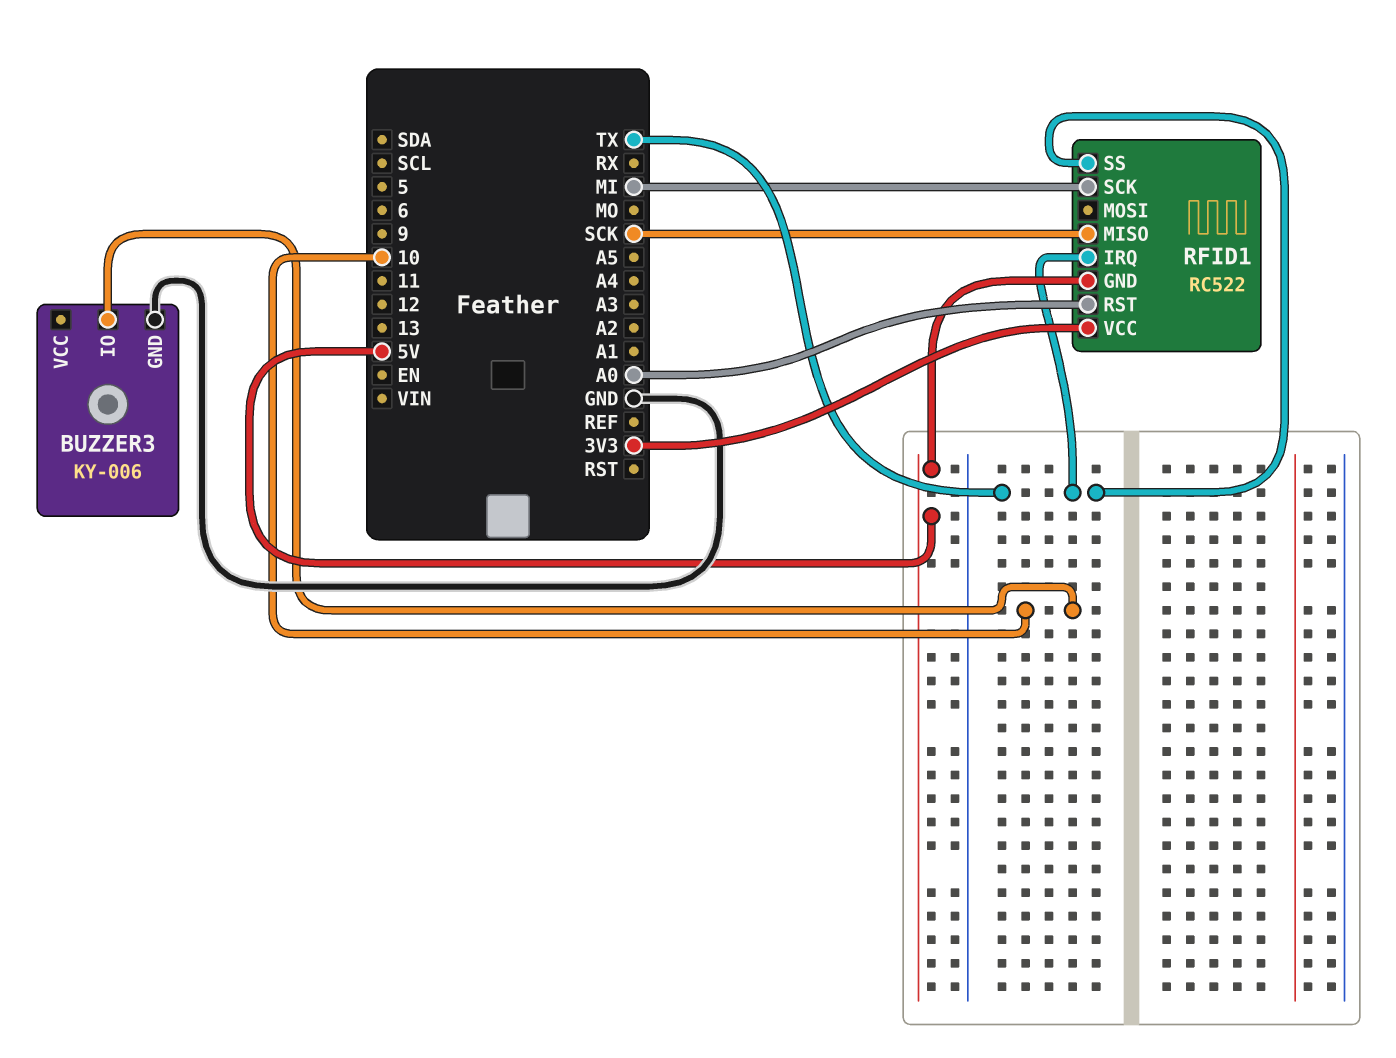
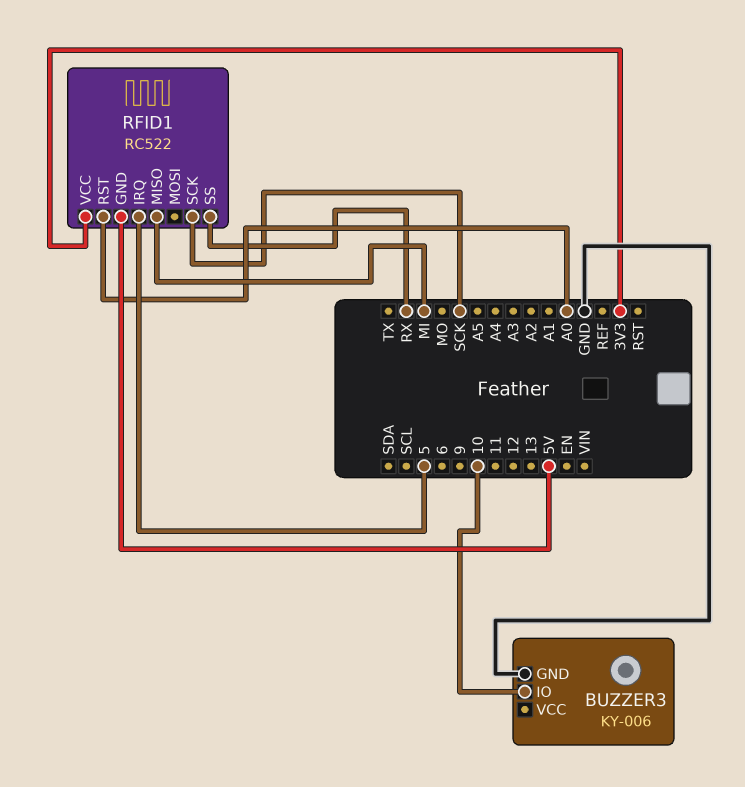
RFID1 pin IRQ: TX -> 5
RFID1 pin MISO: SCK -> MI
RFID1 pin SCK: MI -> SCK
RFID1 pin SS: TX -> RX

